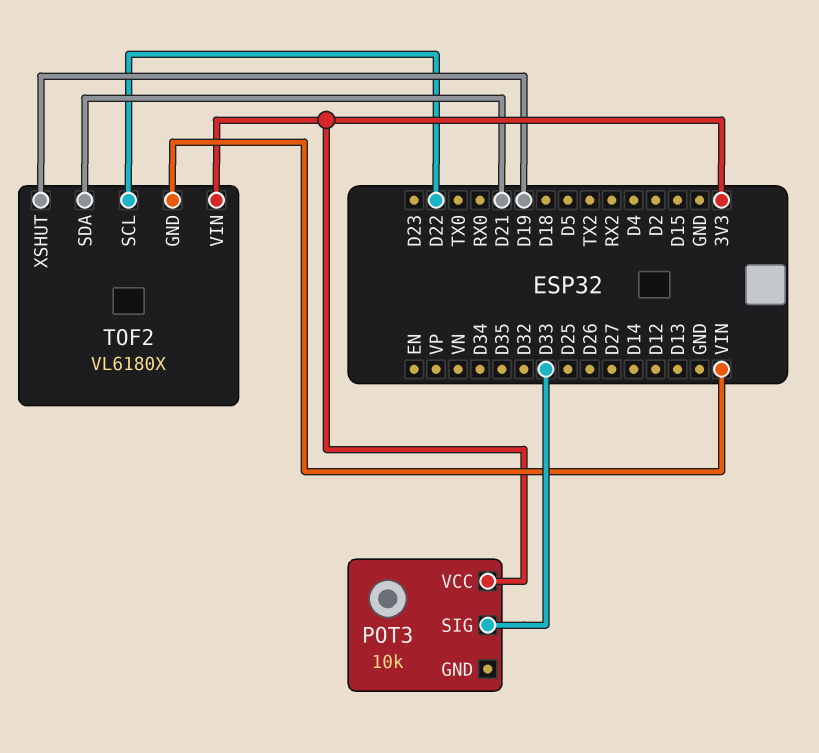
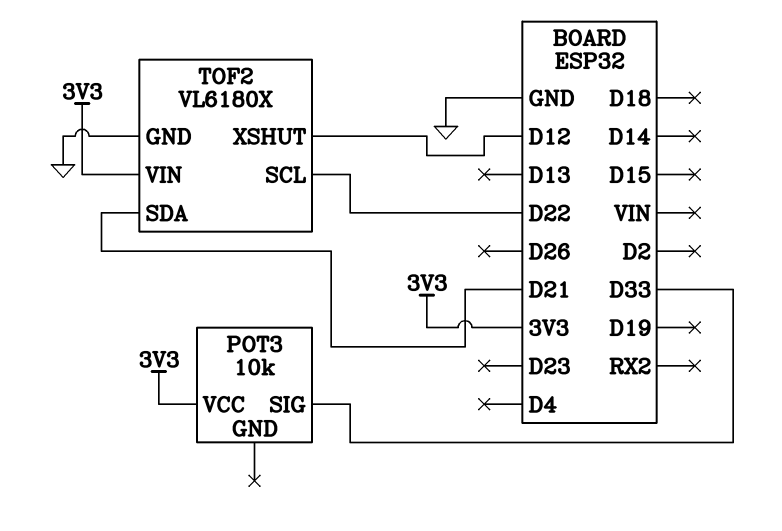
TOF2 pin GND: VIN -> GND
TOF2 pin XSHUT: D19 -> D12

